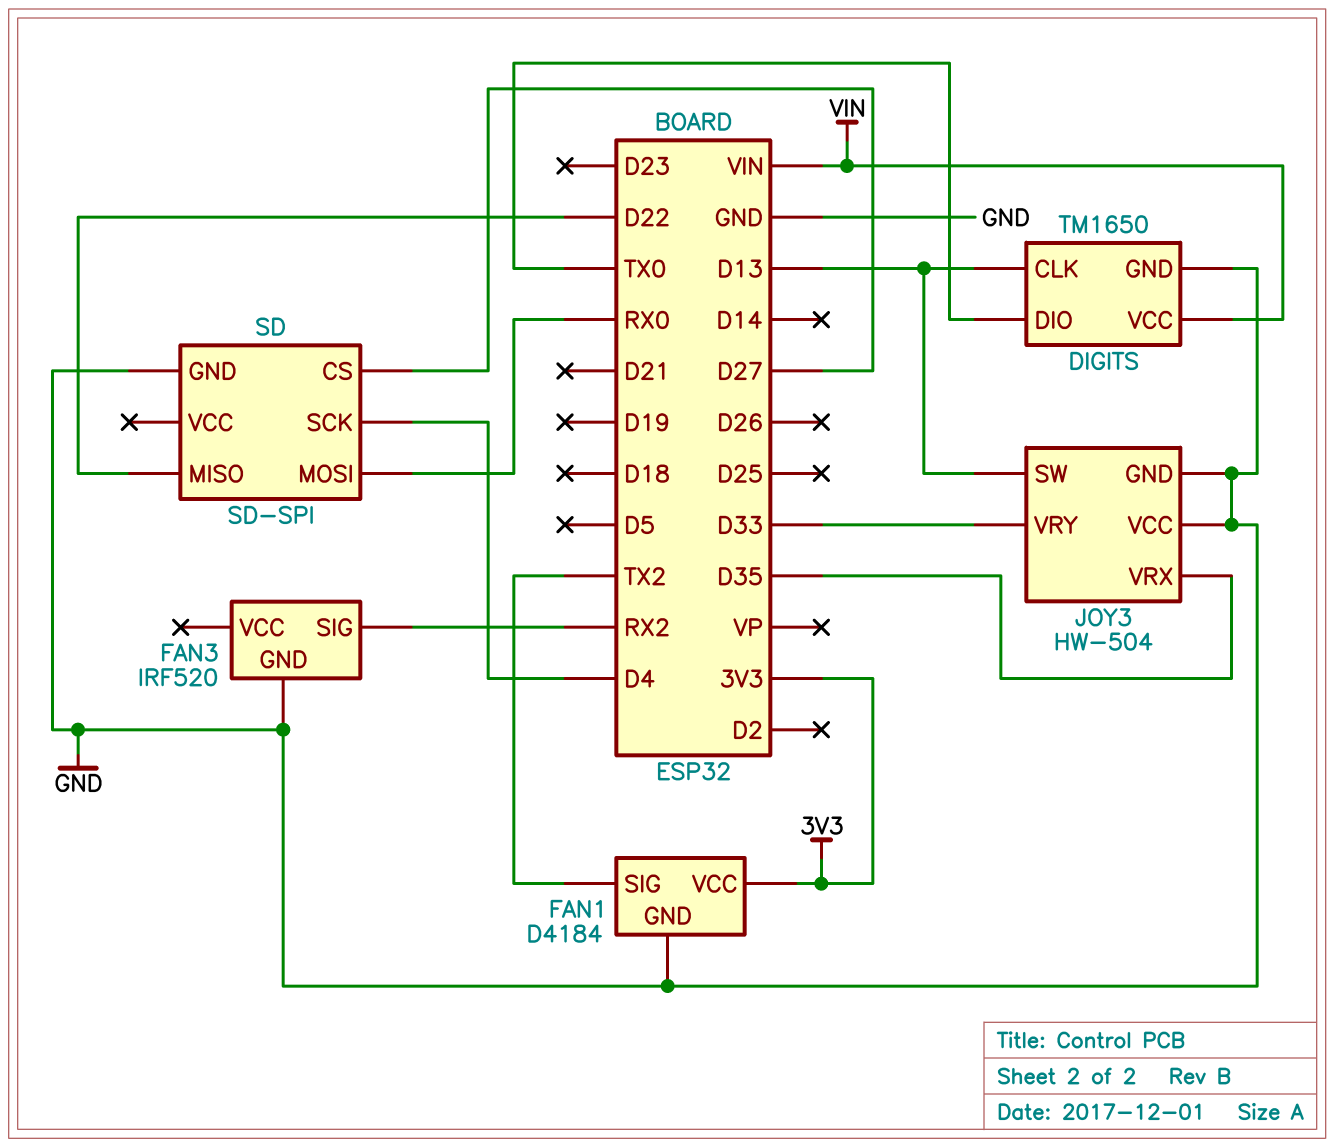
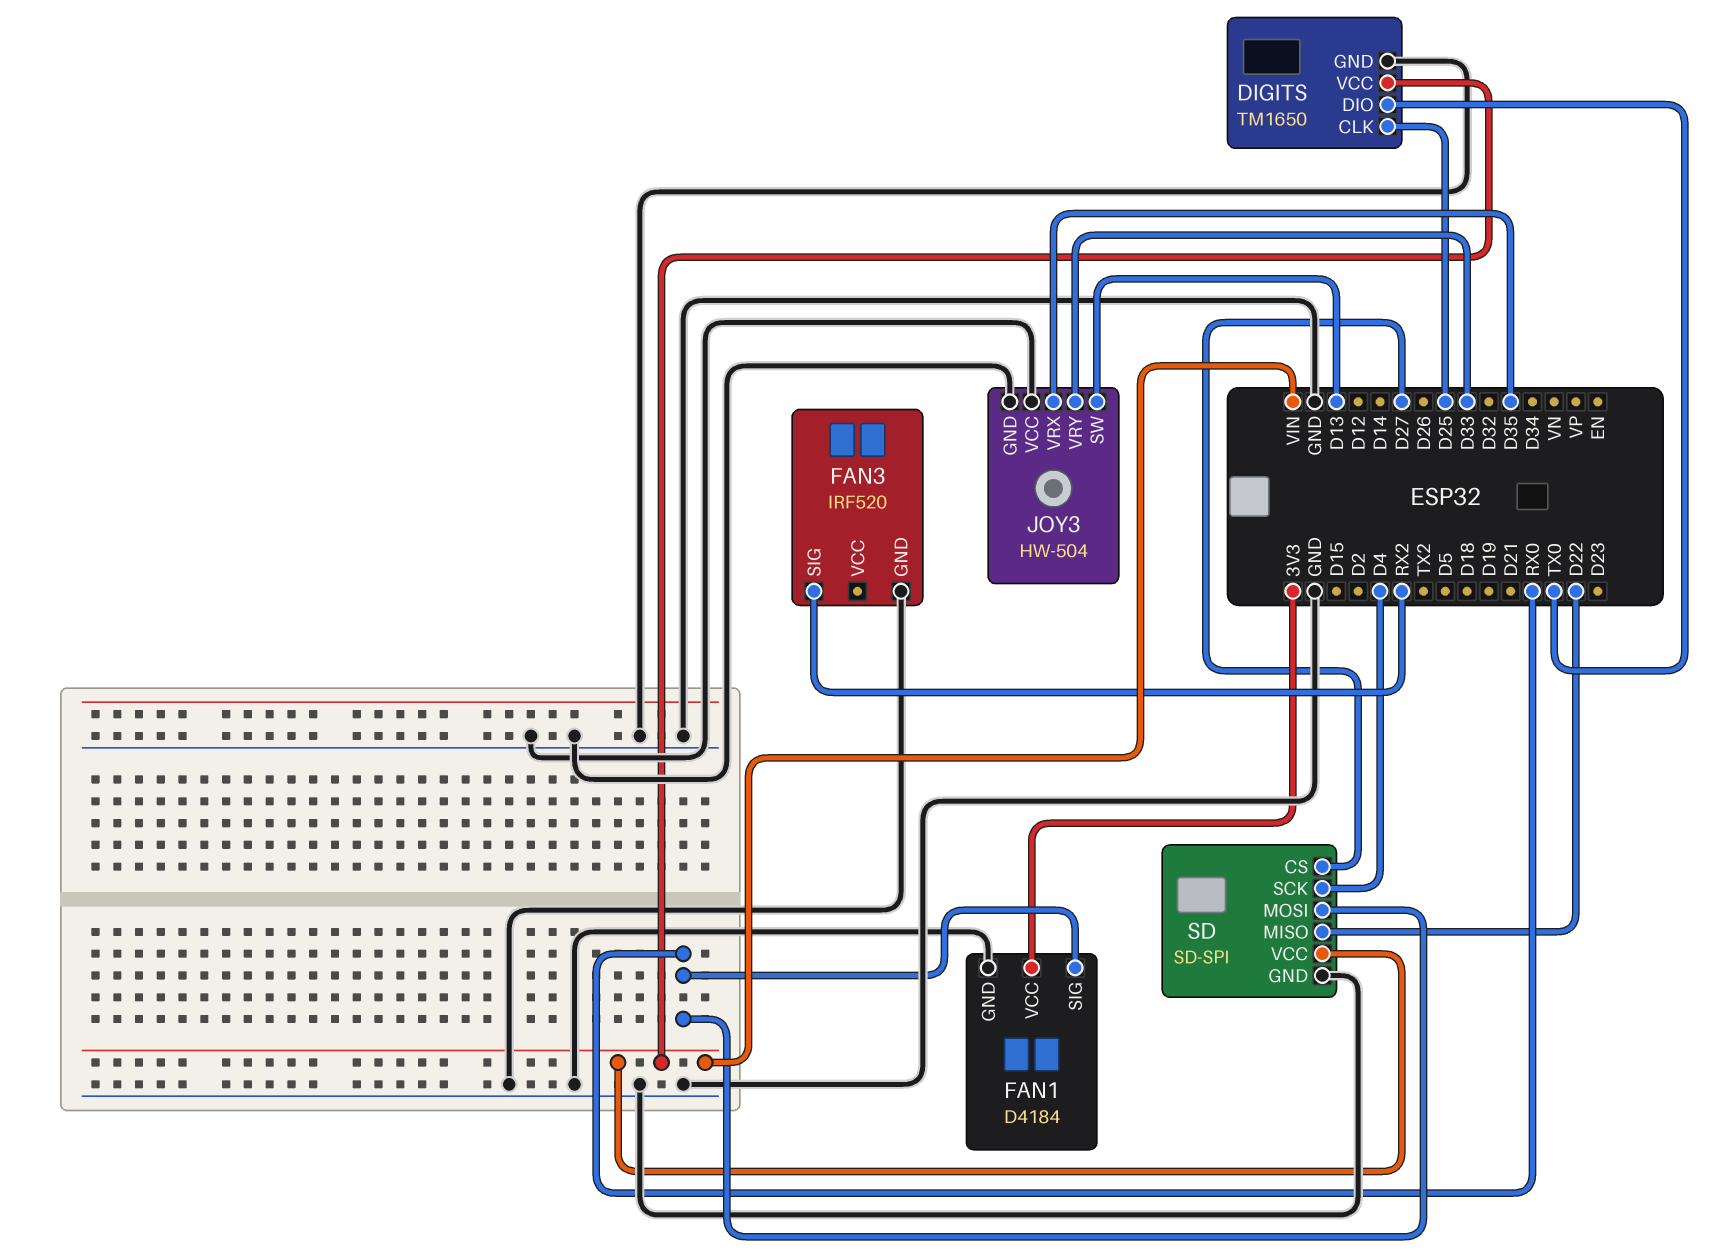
DIGITS pin CLK: D13 -> D25
FAN1 pin SIG: TX2 -> RX0
SD pin VCC: none -> VIN

